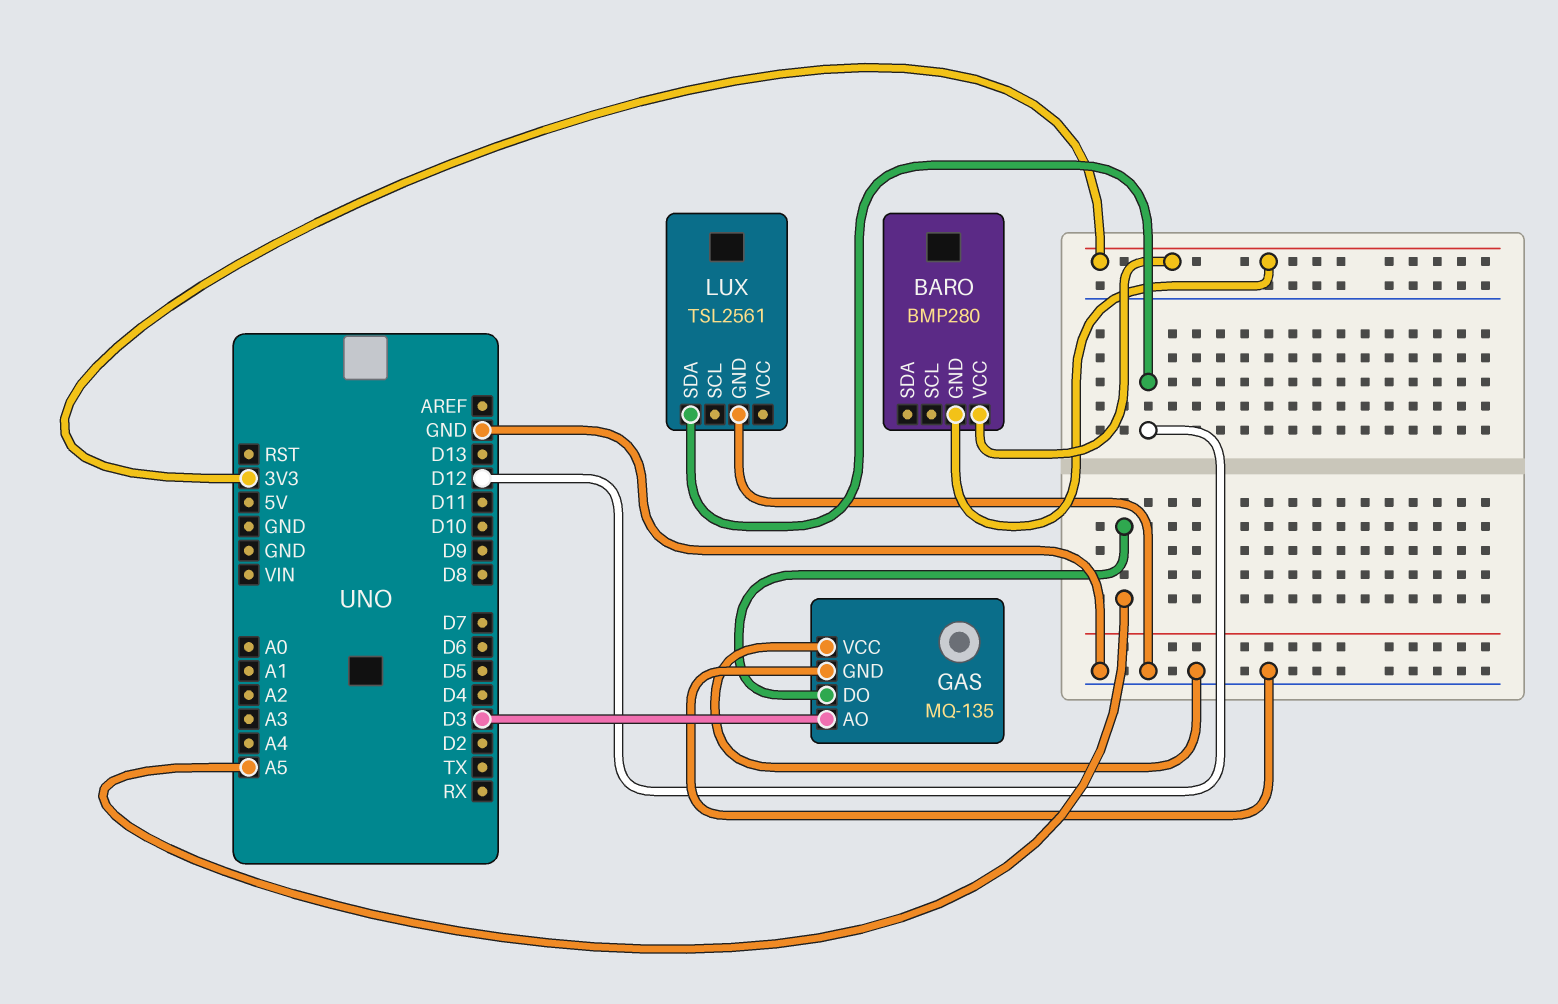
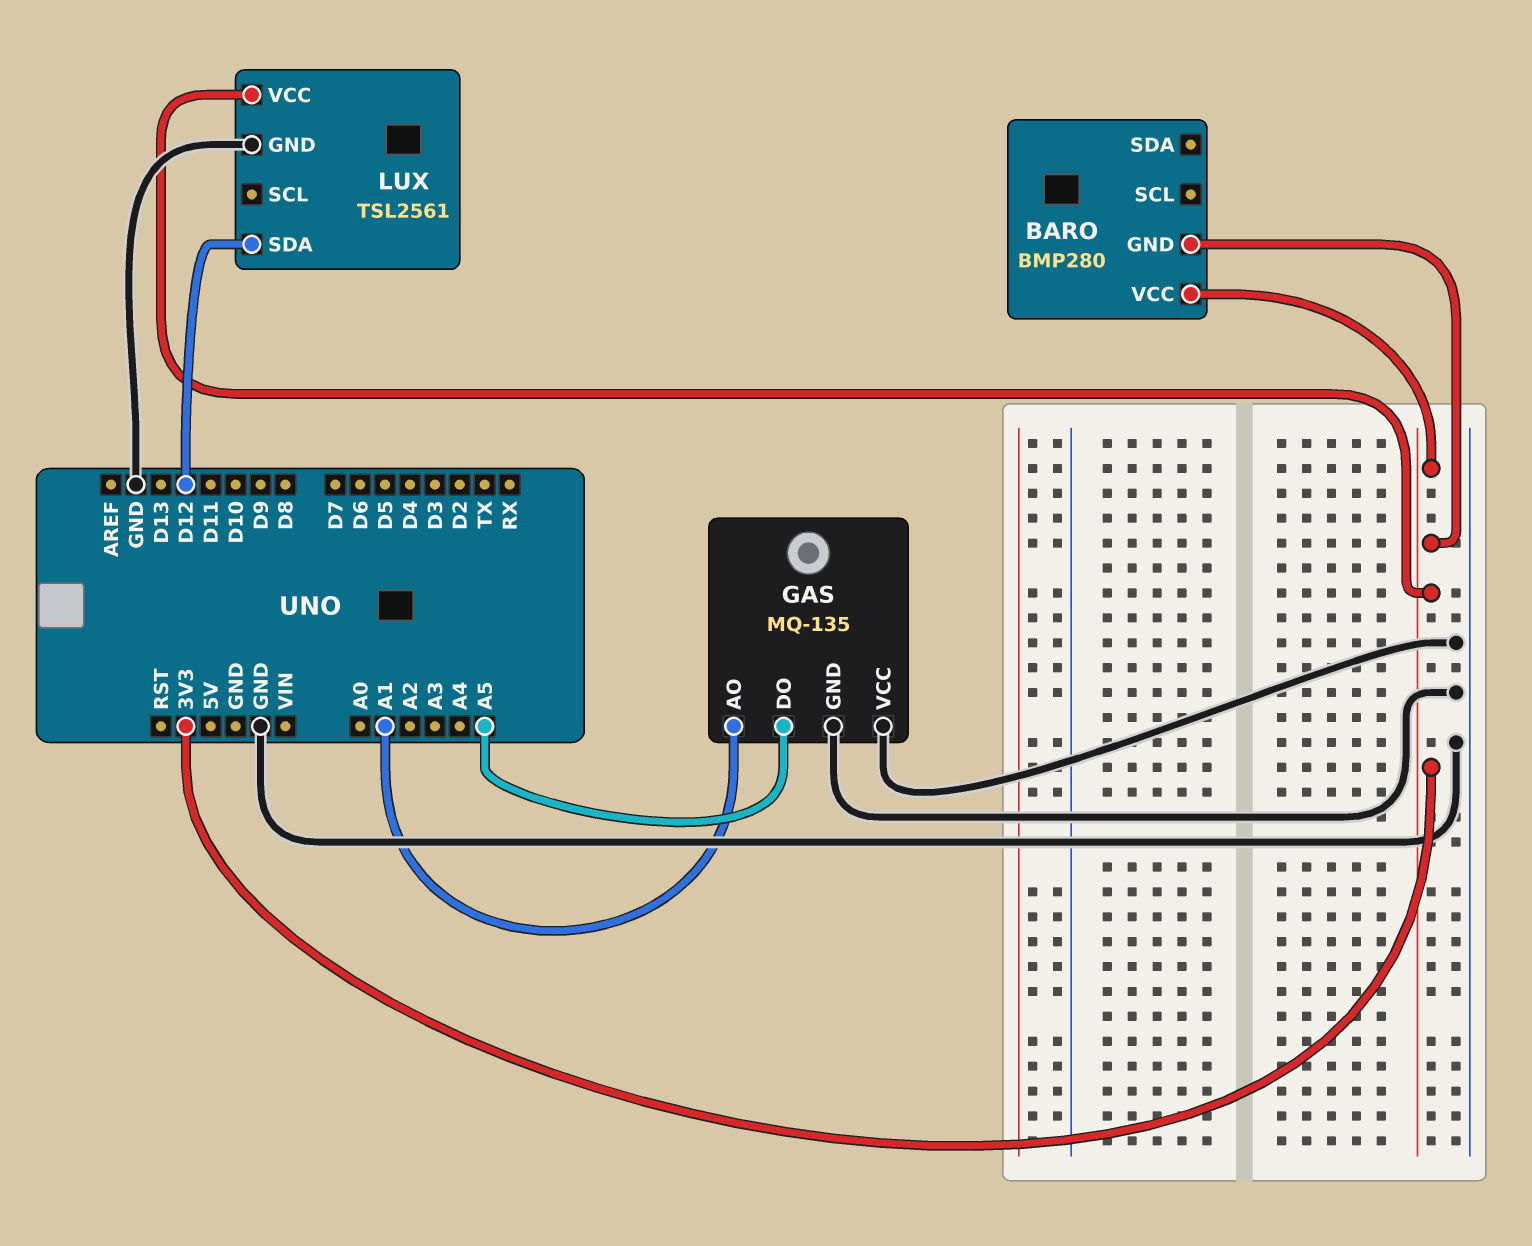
GAS pin AO: D3 -> A1
LUX pin VCC: none -> 3V3

